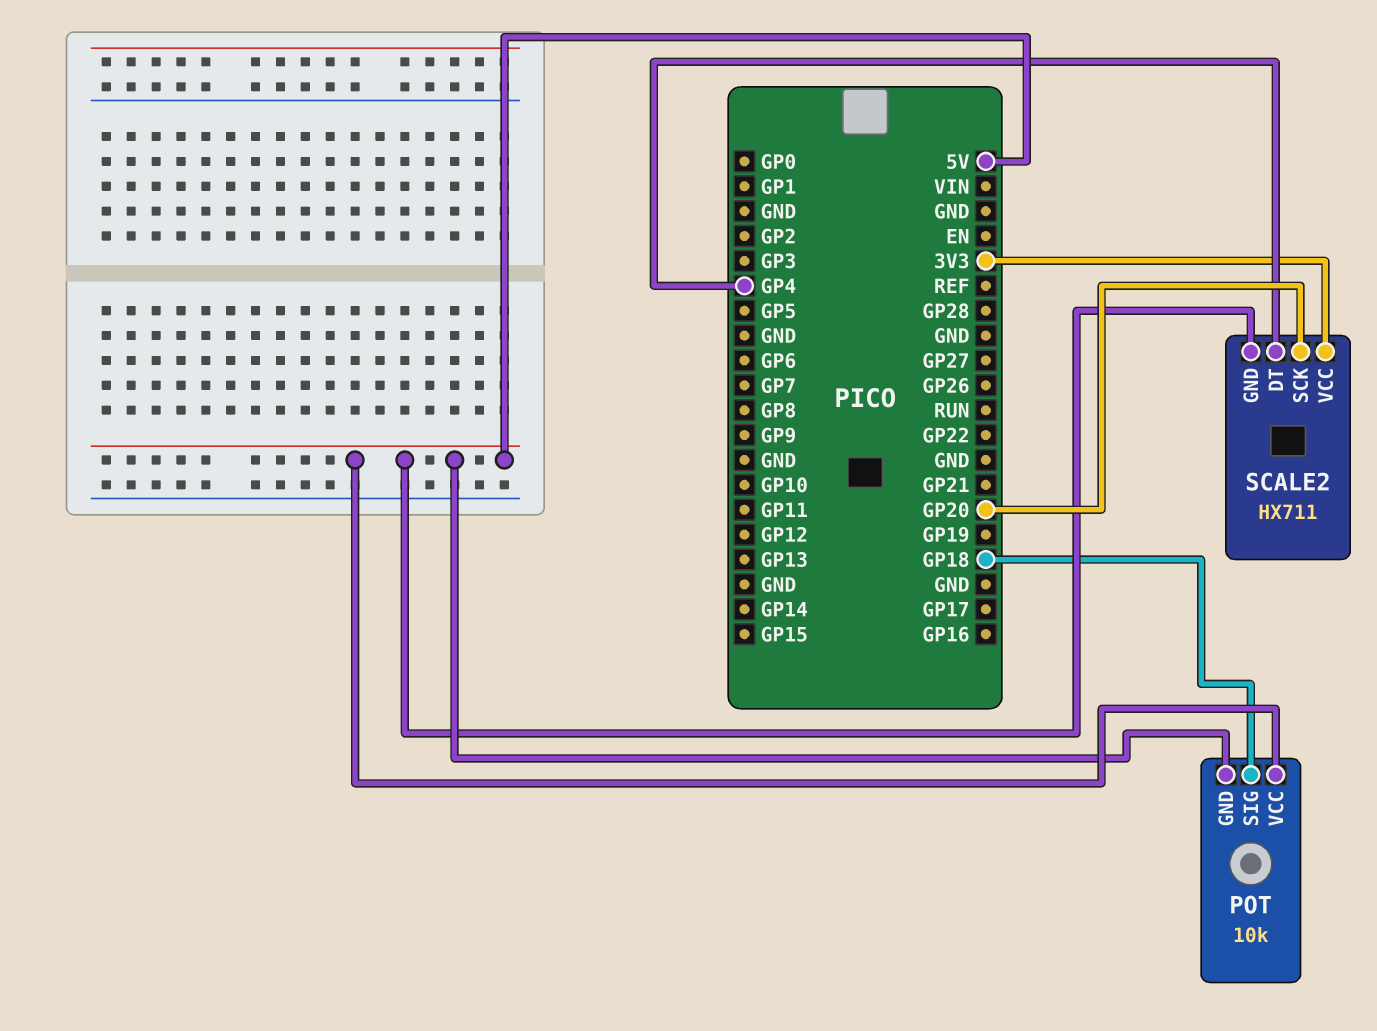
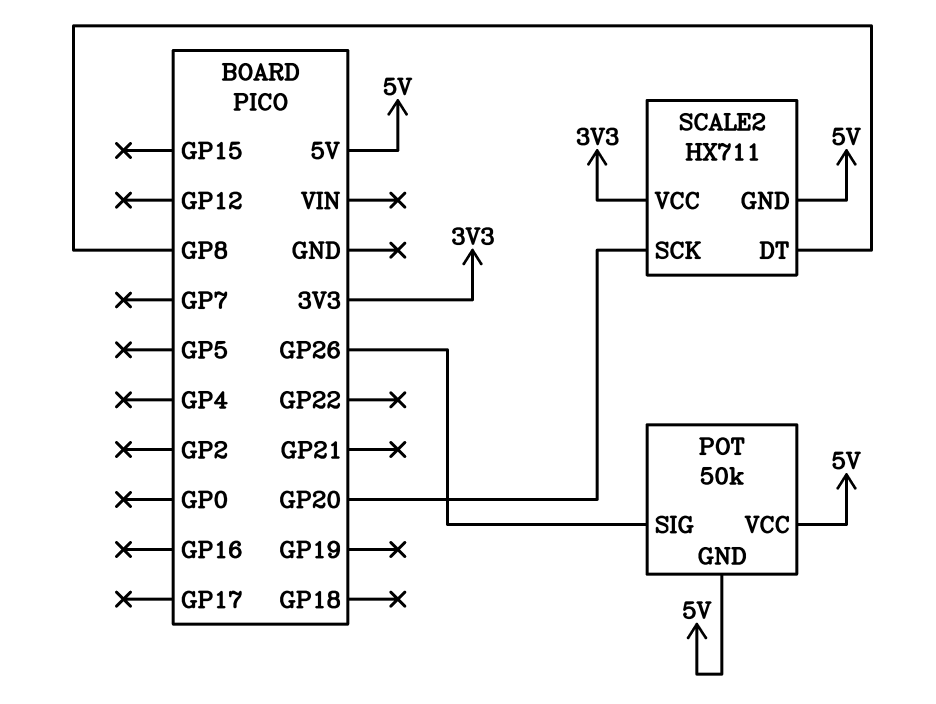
POT: 10k -> 50k
POT pin SIG: GP18 -> GP26
SCALE2 pin DT: GP4 -> GP8

